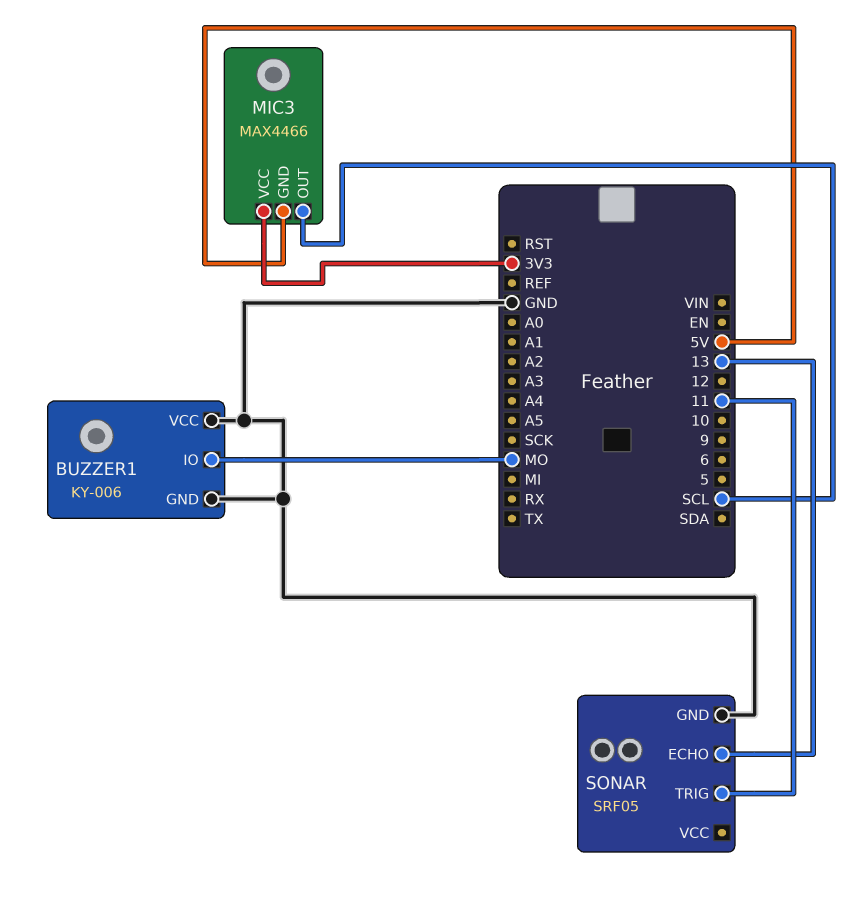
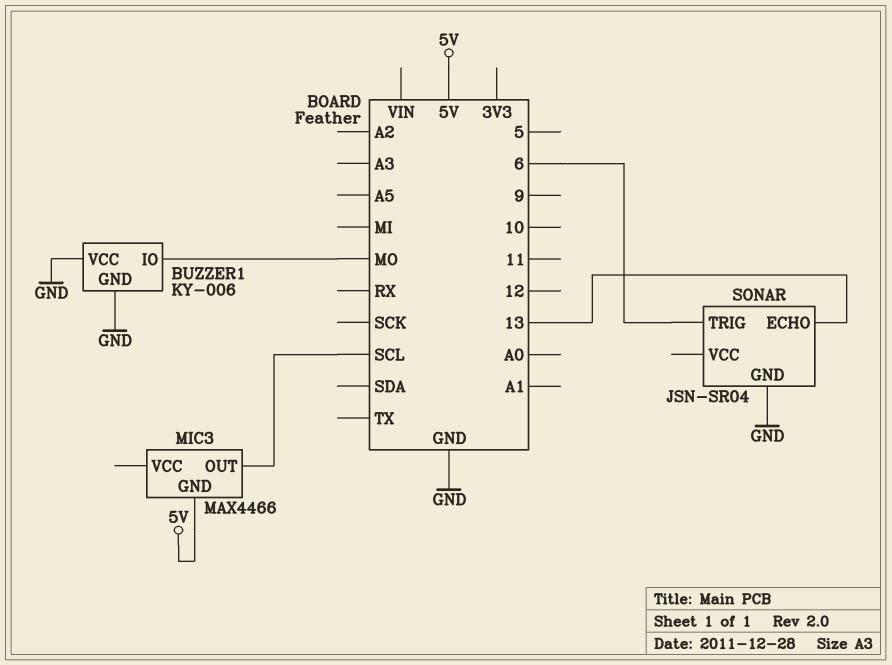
MIC3 pin VCC: 3V3 -> none
SONAR: SRF05 -> JSN-SR04
SONAR pin TRIG: 11 -> 6

